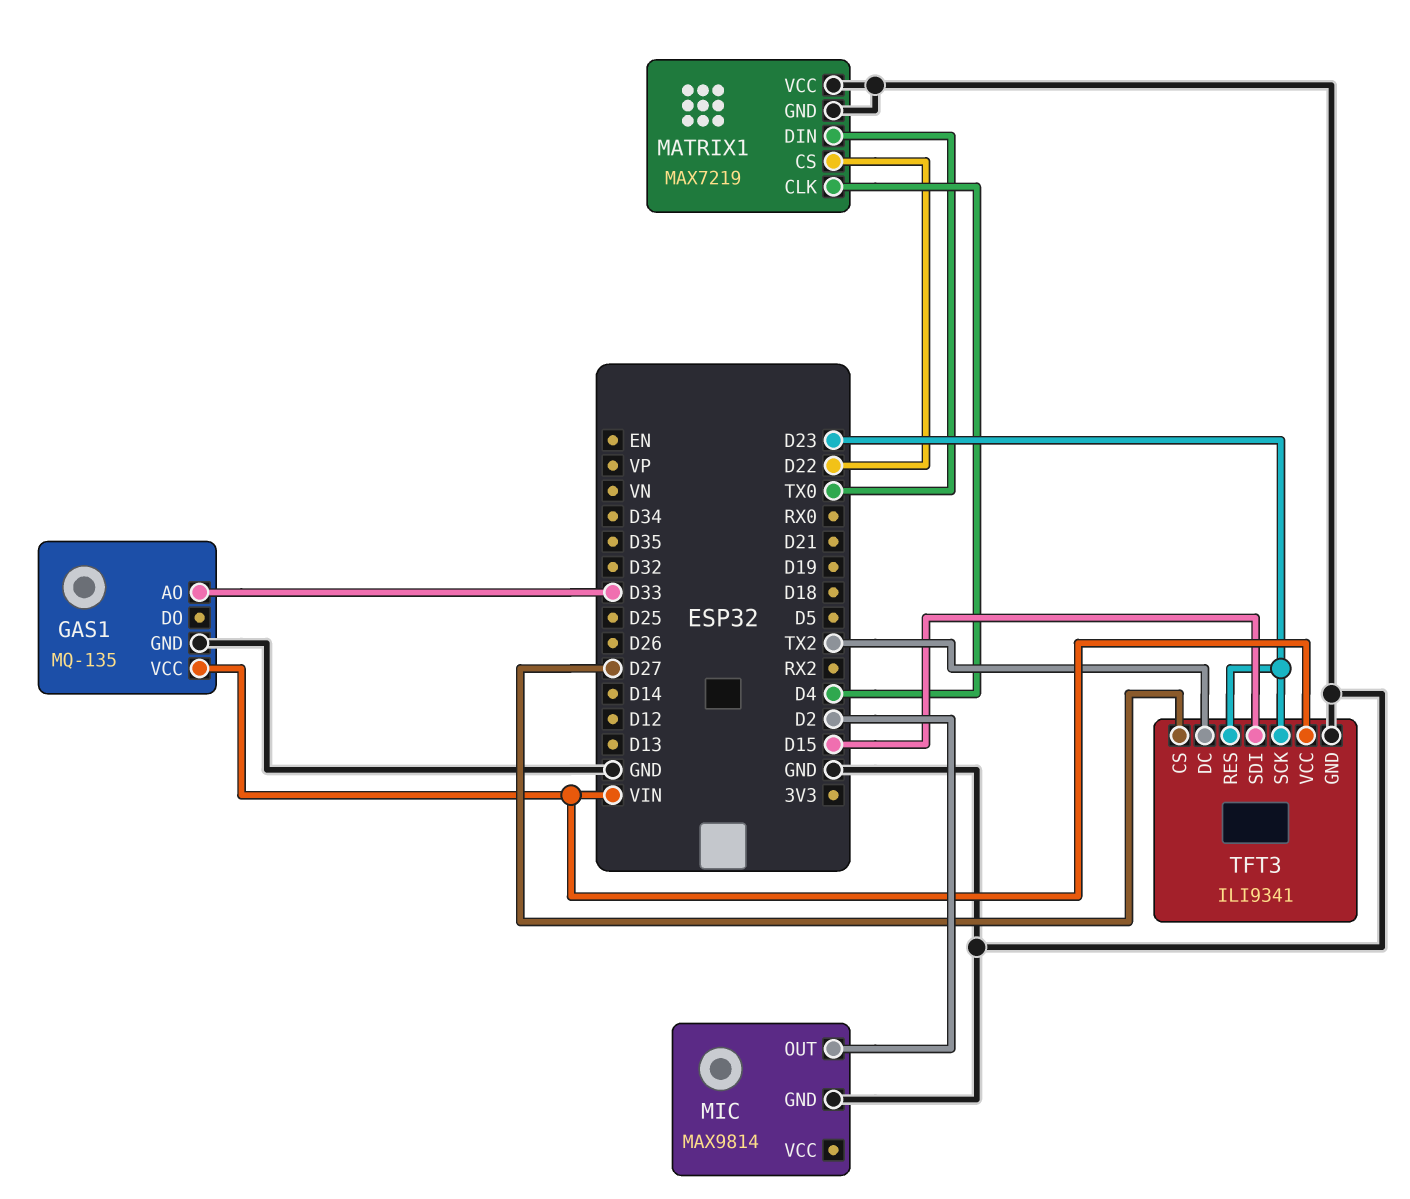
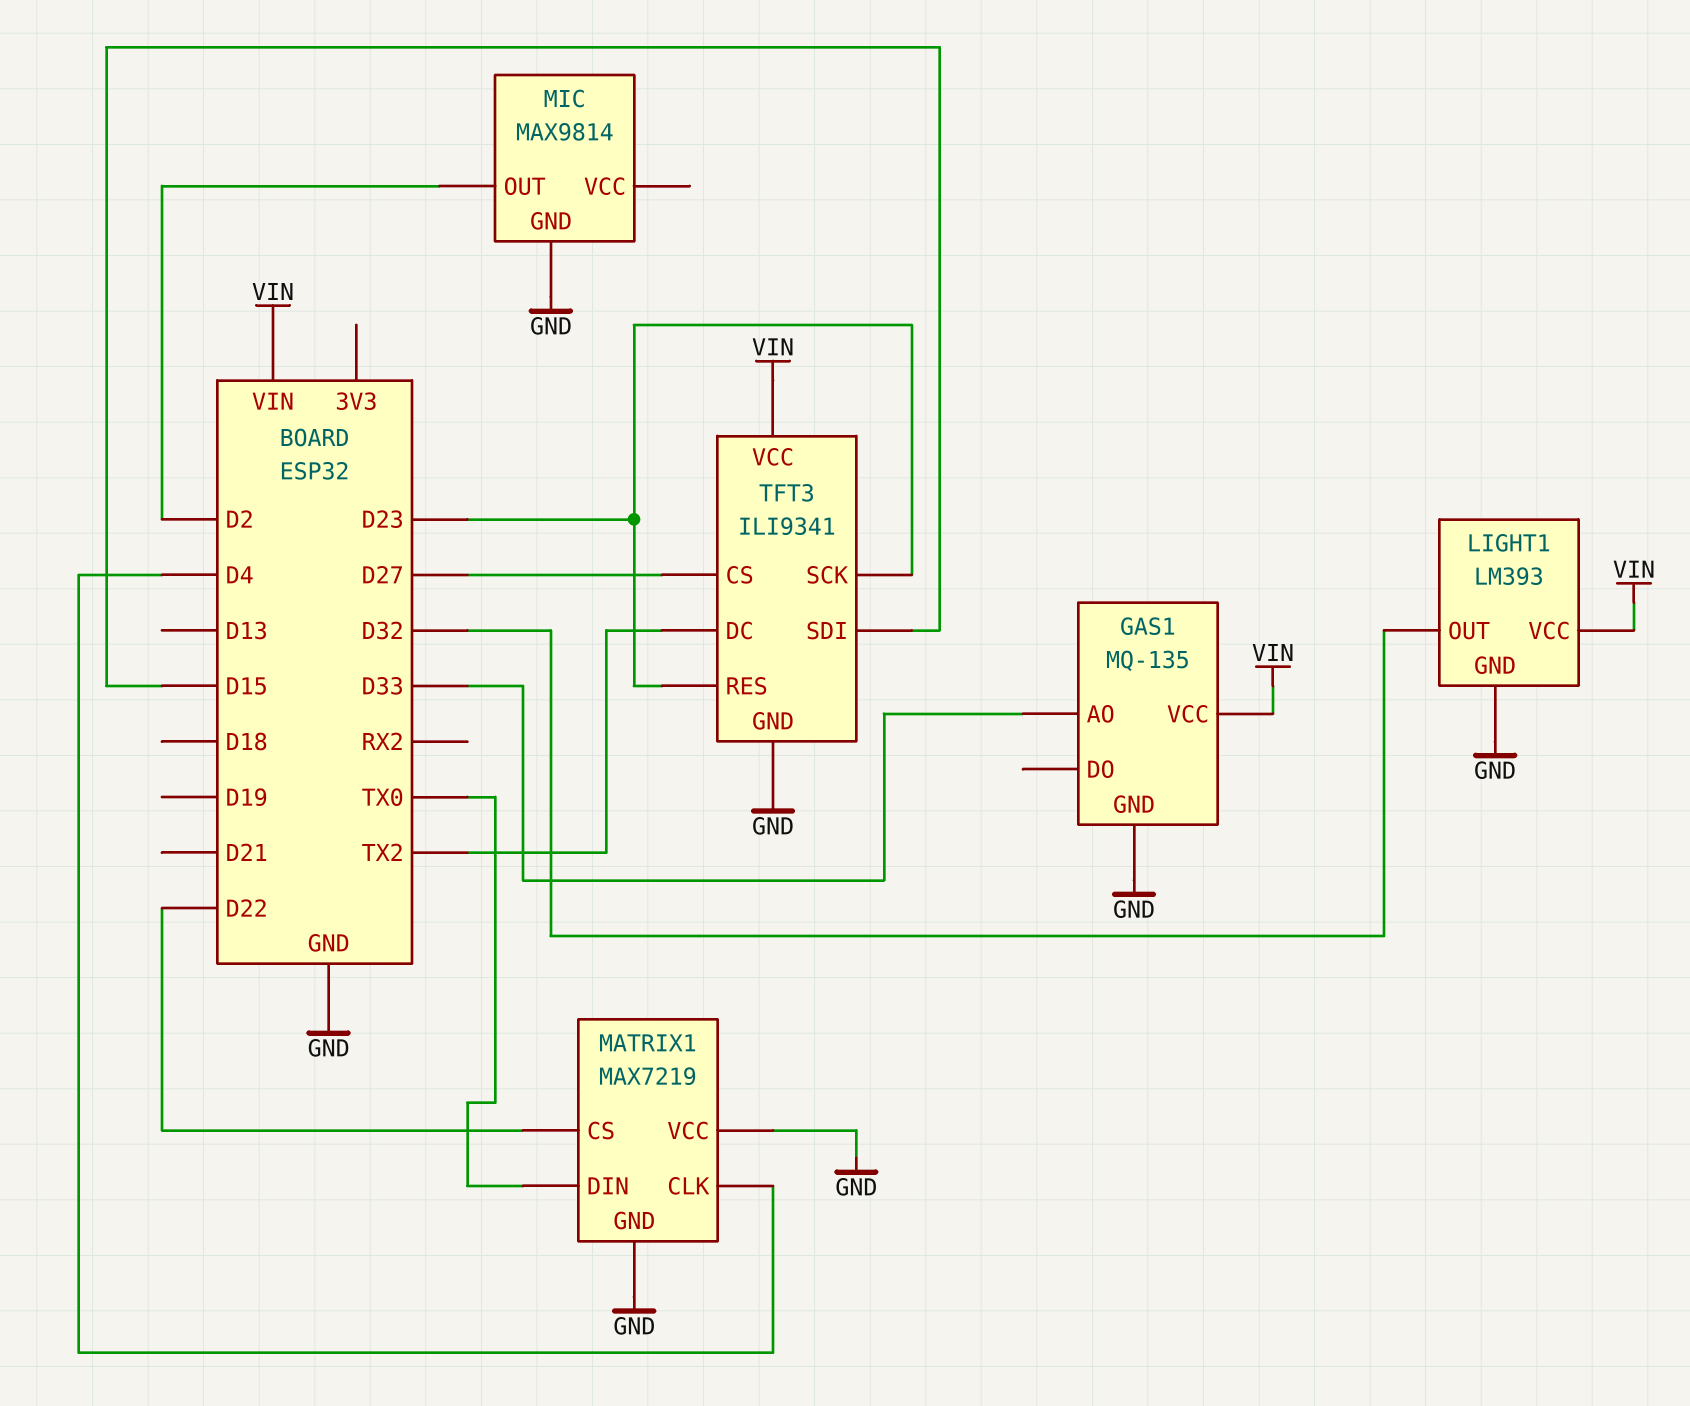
LIGHT1: none -> LM393
LIGHT1 pin GND: none -> GND
LIGHT1 pin OUT: none -> D32
LIGHT1 pin VCC: none -> VIN

